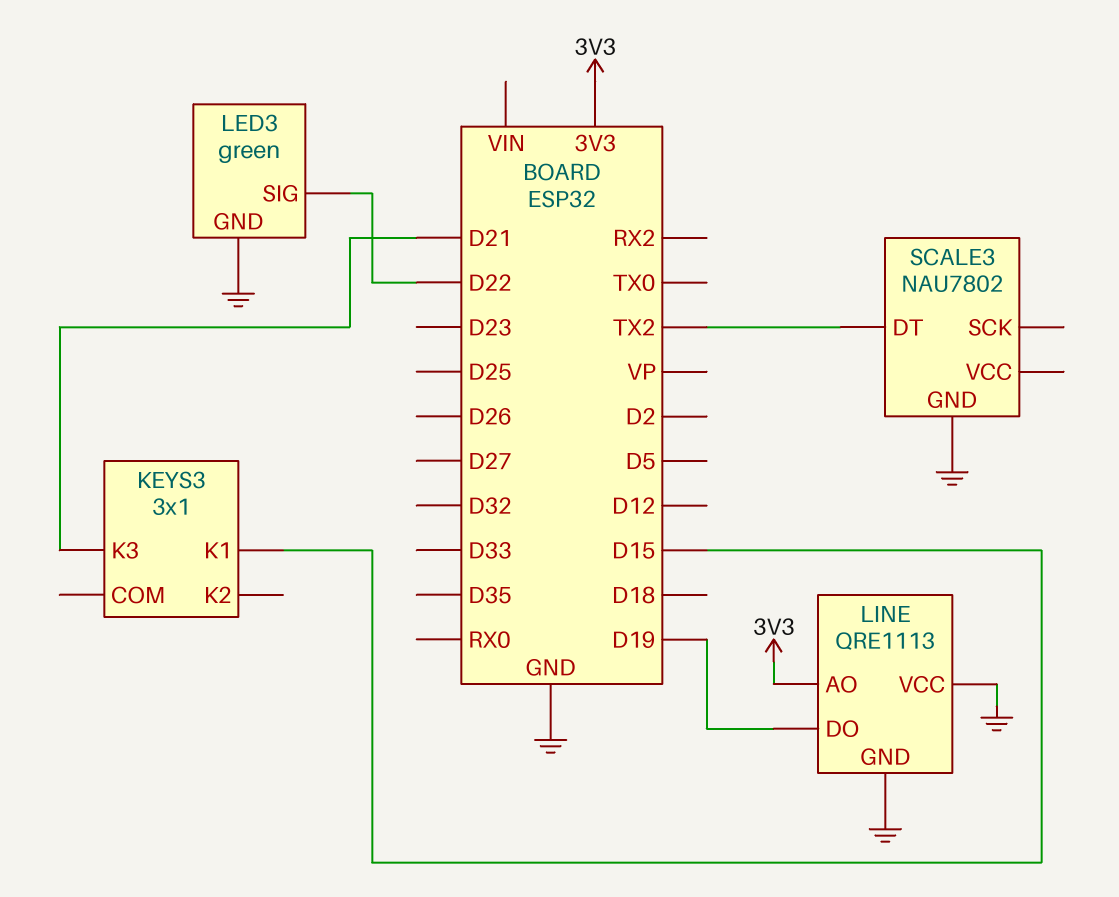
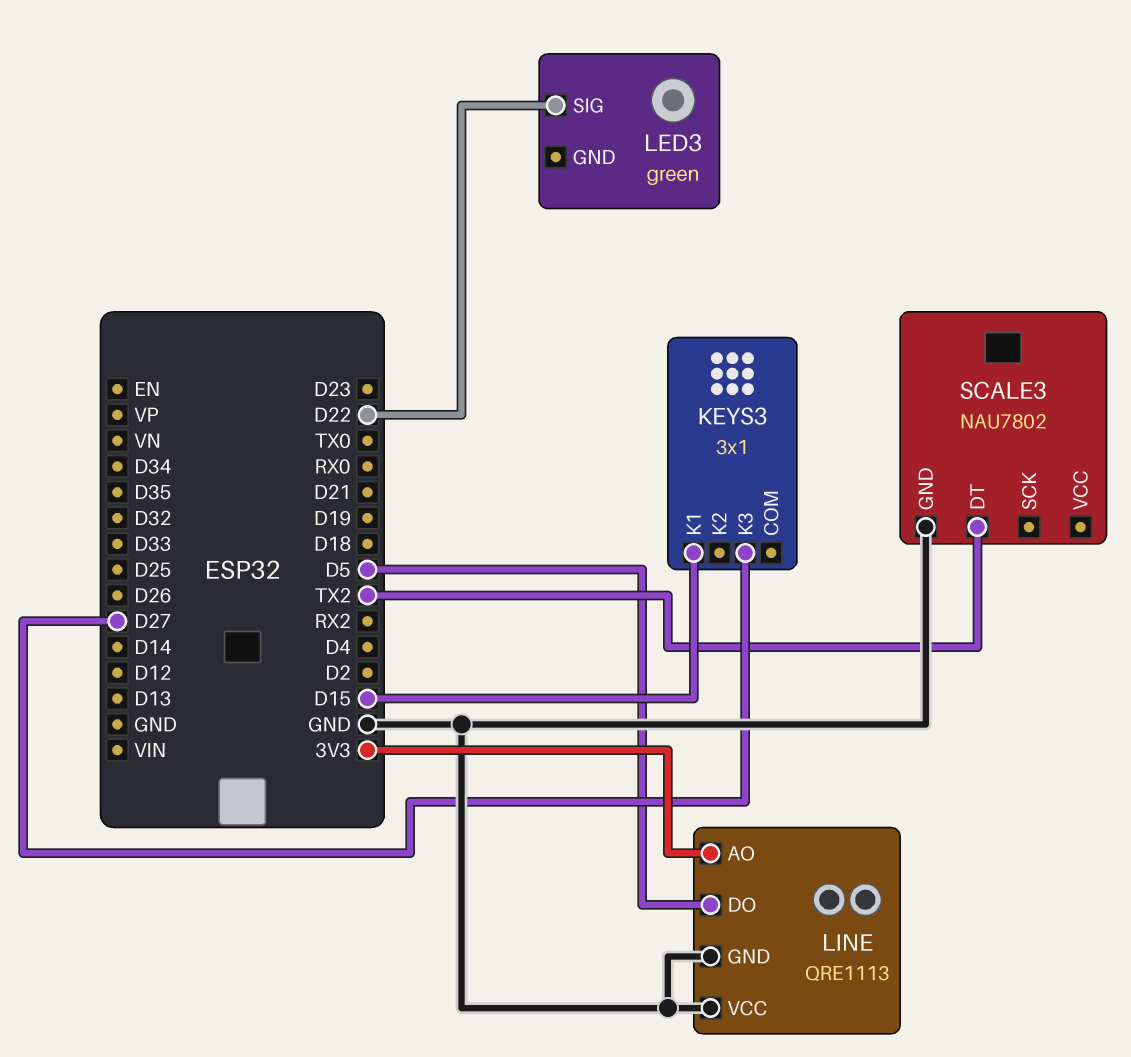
KEYS3 pin K3: D21 -> D27
LED3 pin GND: GND -> none
LINE pin DO: D19 -> D5

